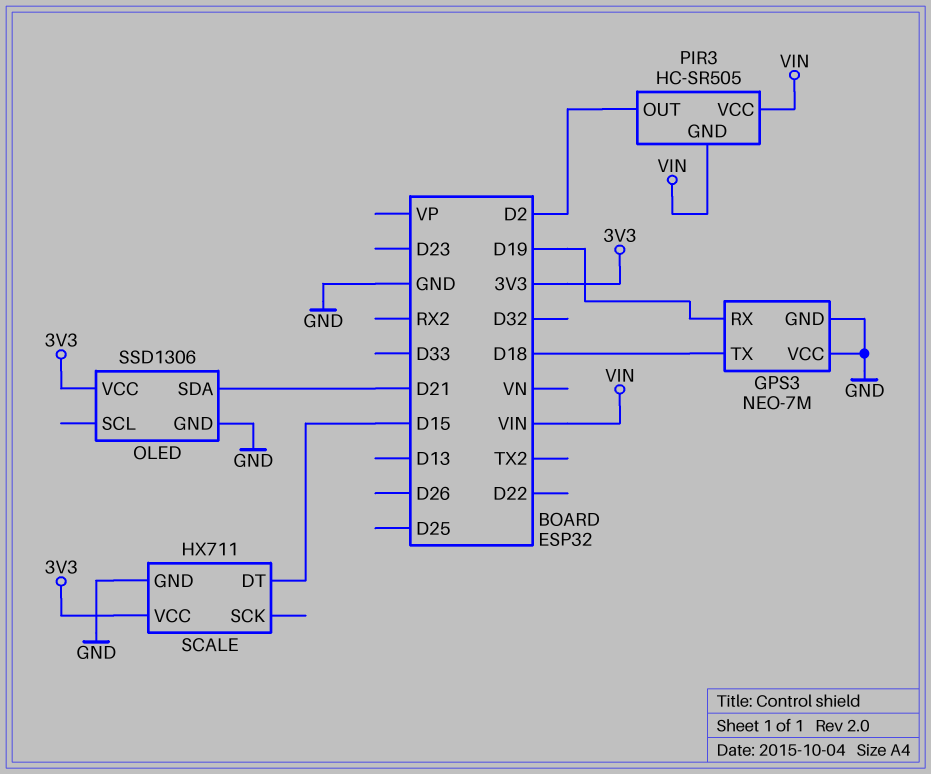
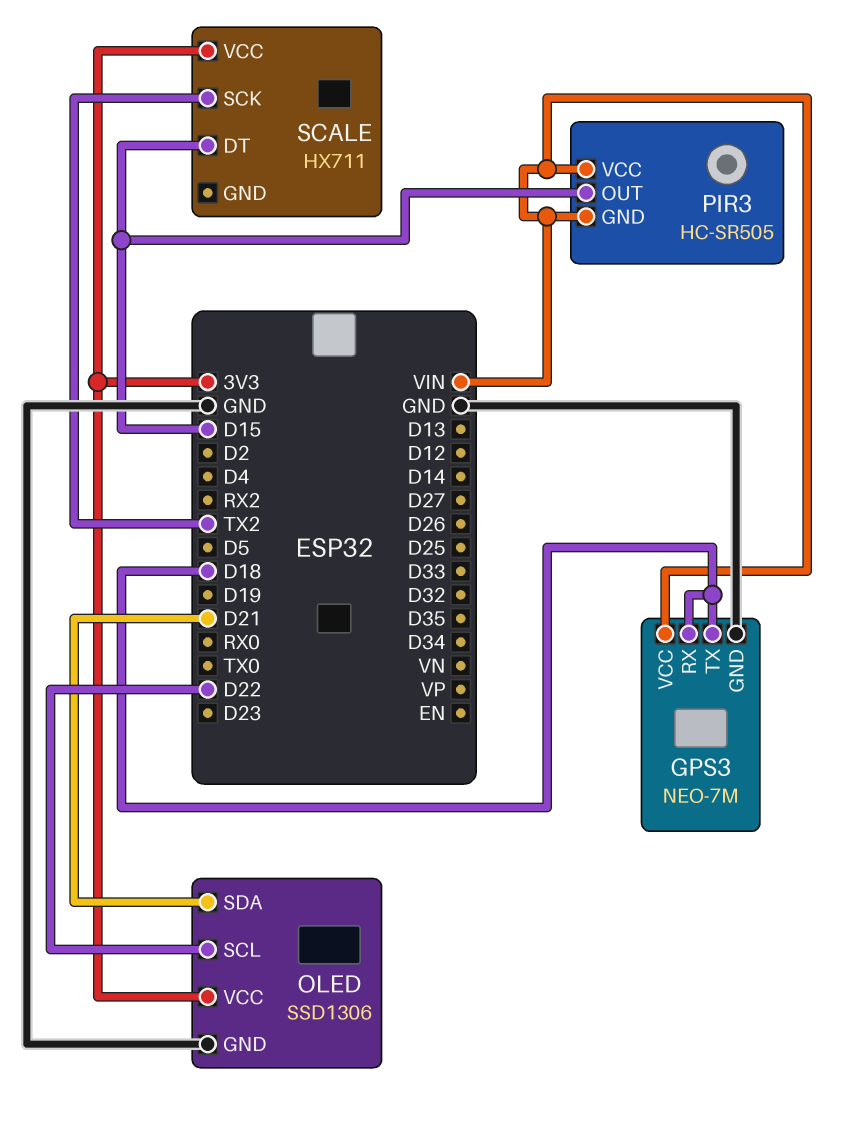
GPS3 pin RX: D19 -> D18
GPS3 pin VCC: GND -> VIN
OLED pin SCL: none -> D22
PIR3 pin OUT: D2 -> D15
SCALE pin GND: GND -> none
SCALE pin SCK: none -> TX2

